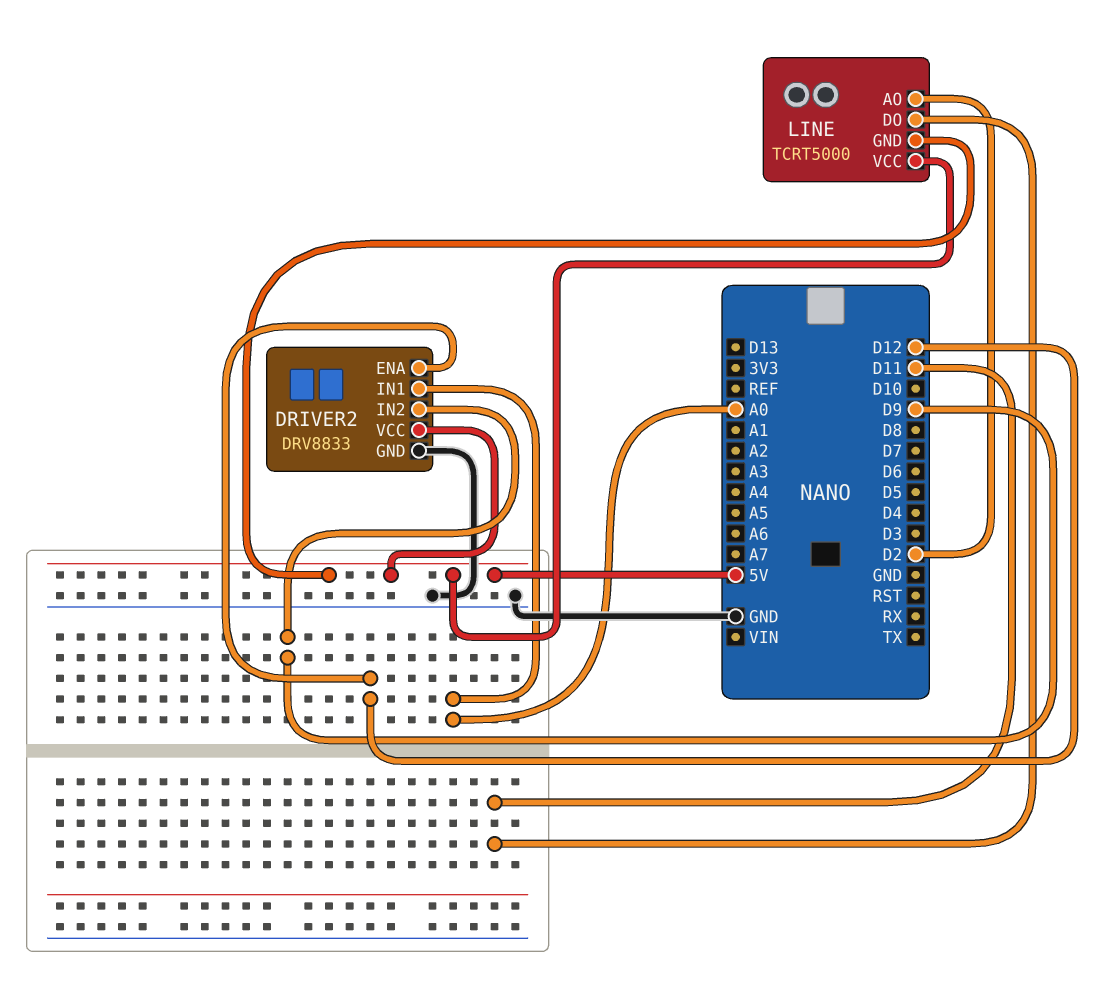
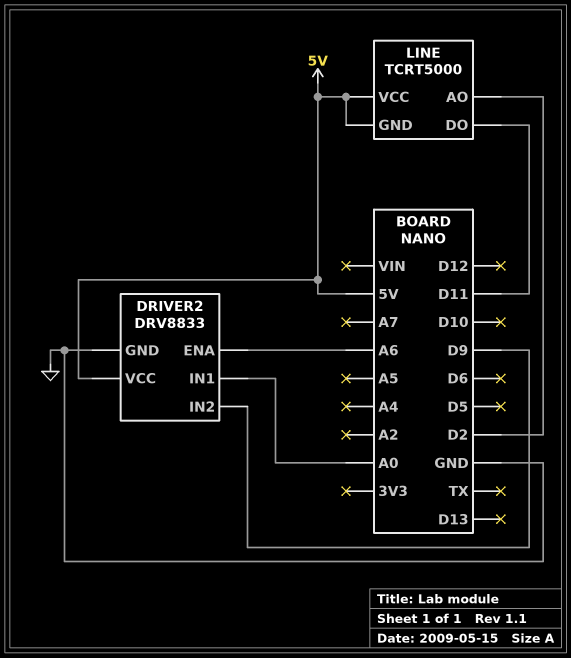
DRIVER2 pin ENA: D12 -> A6

